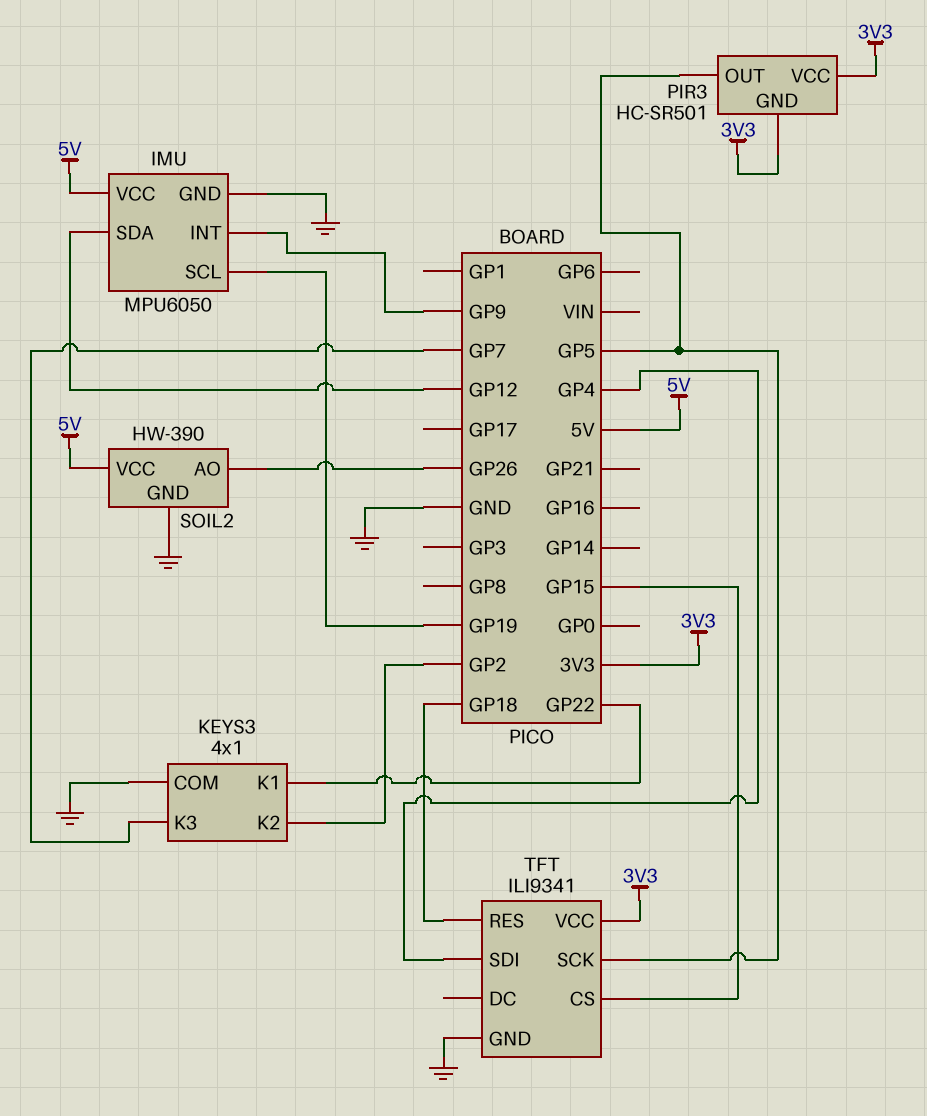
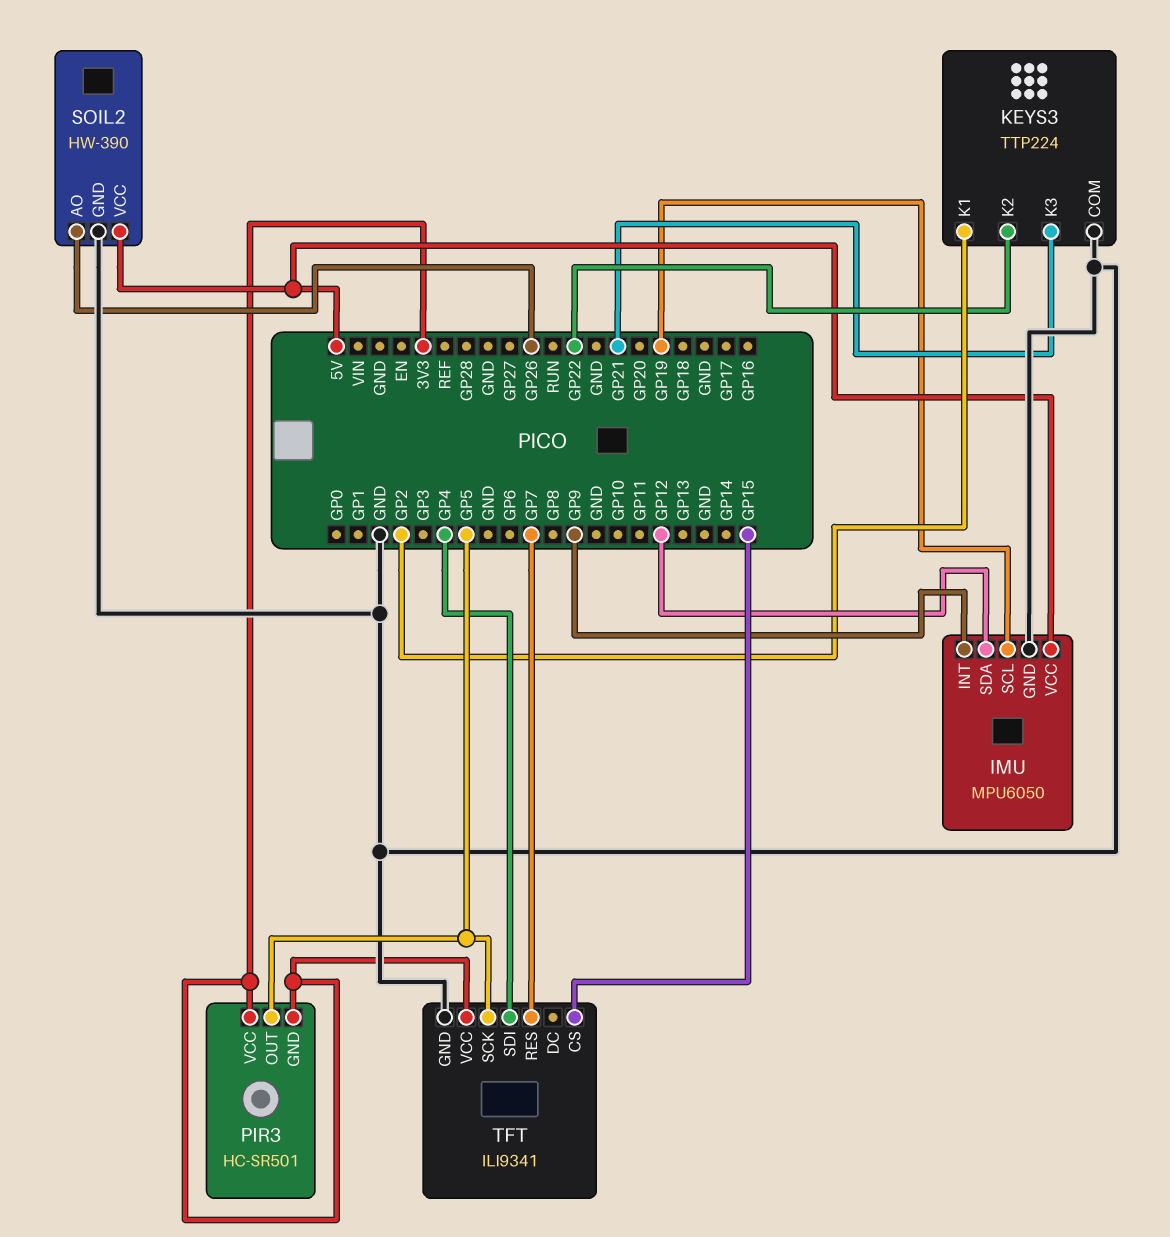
KEYS3: 4x1 -> TTP224
KEYS3 pin K1: GP22 -> GP2
KEYS3 pin K2: GP2 -> GP22
KEYS3 pin K3: GP7 -> GP21
TFT pin RES: GP18 -> GP7

